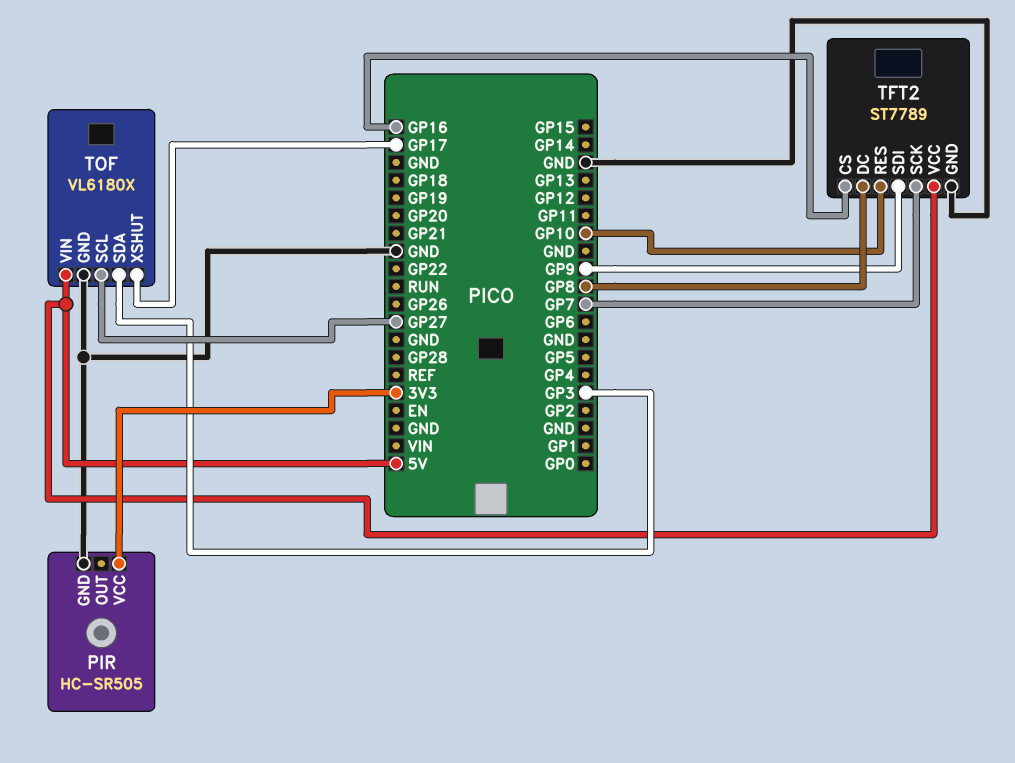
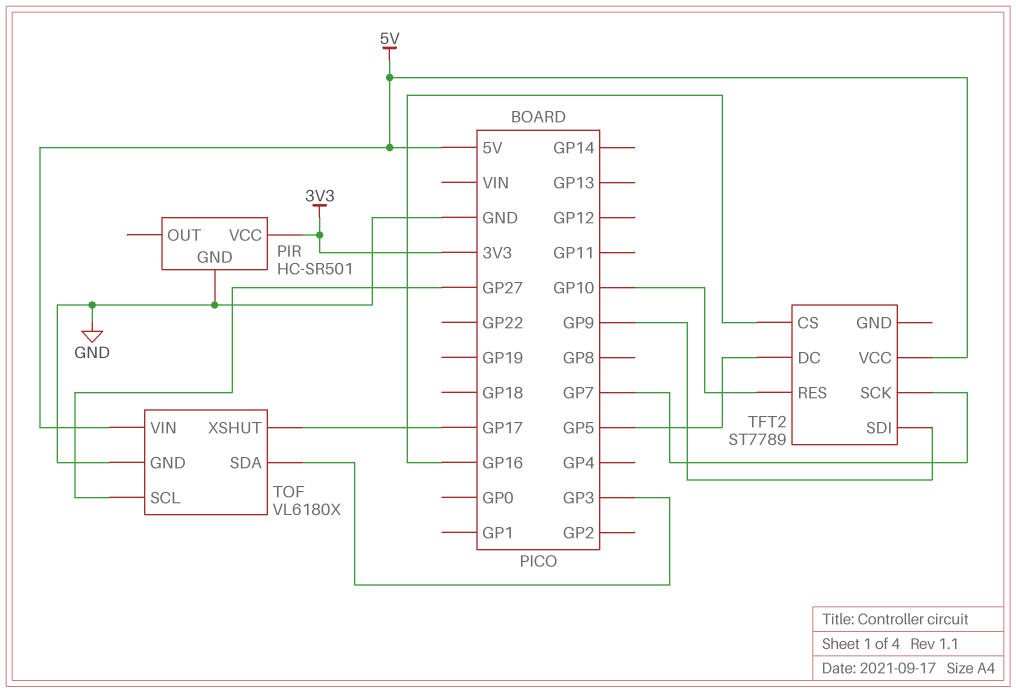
PIR: HC-SR505 -> HC-SR501
TFT2 pin DC: GP8 -> GP5
TFT2 pin GND: GND -> none

